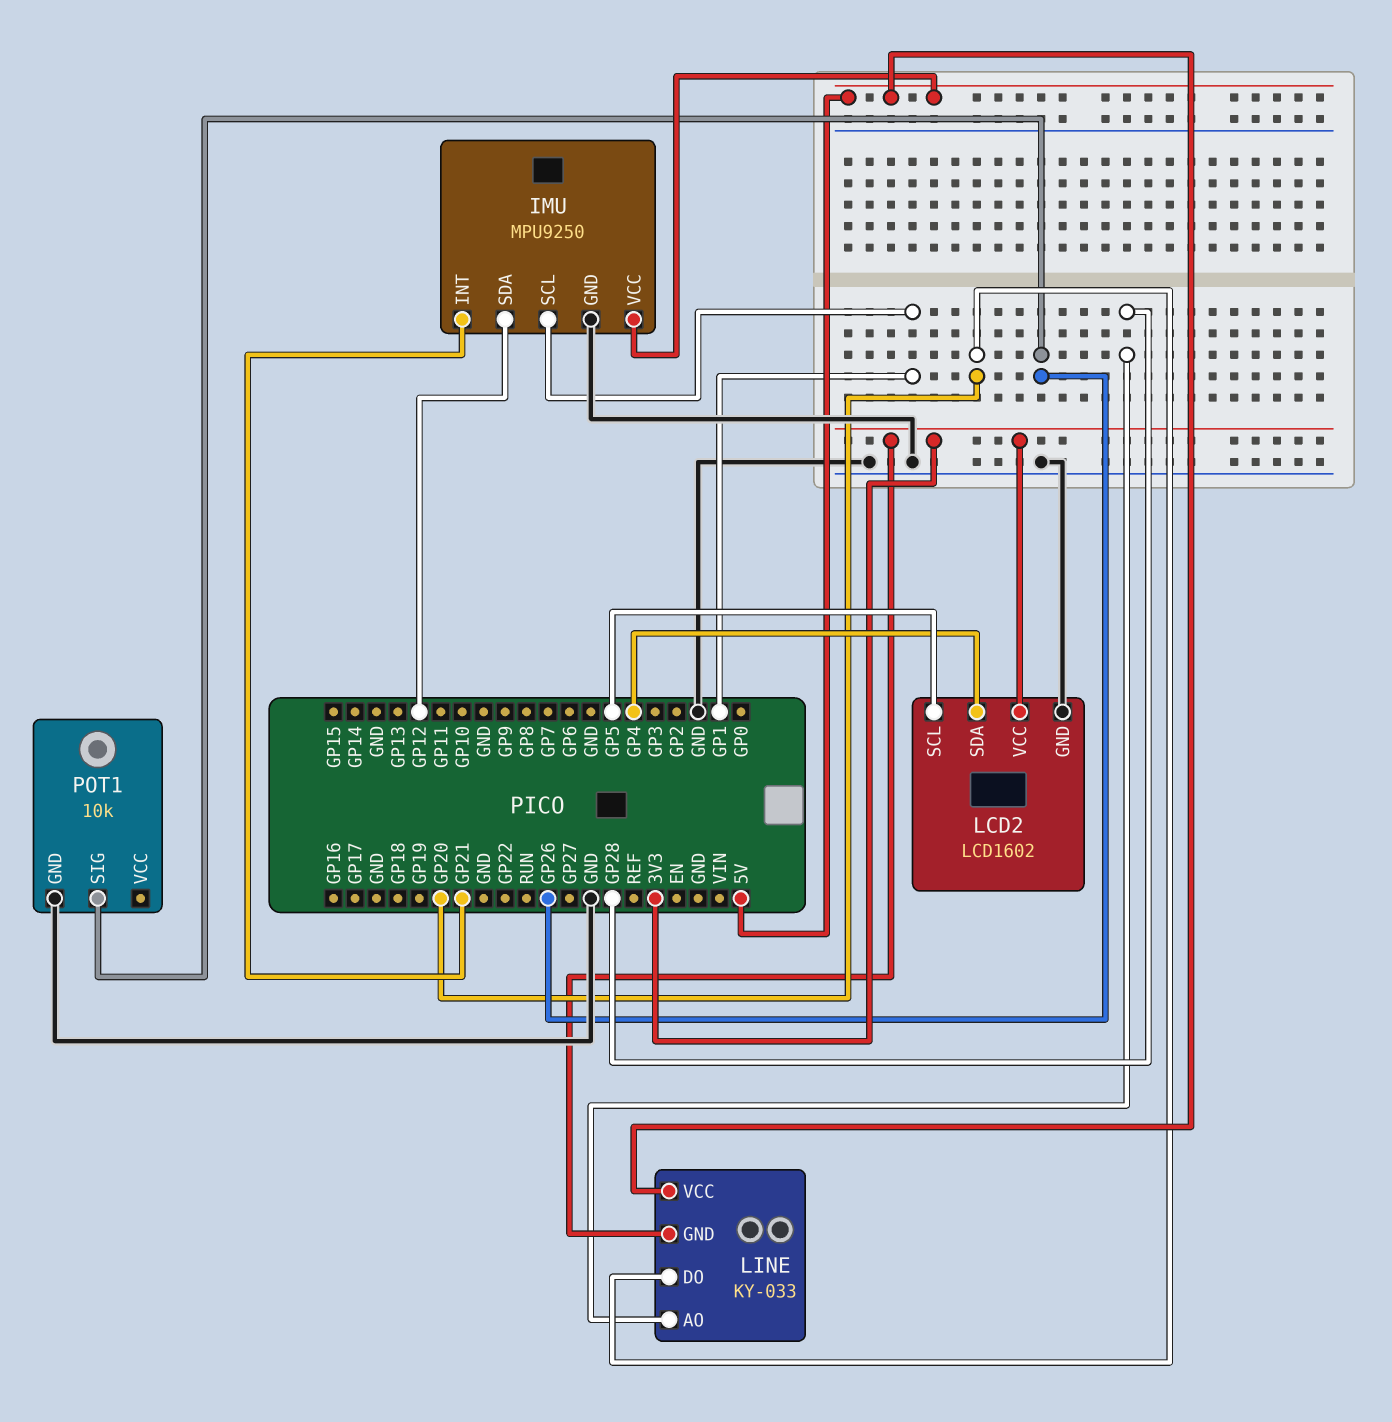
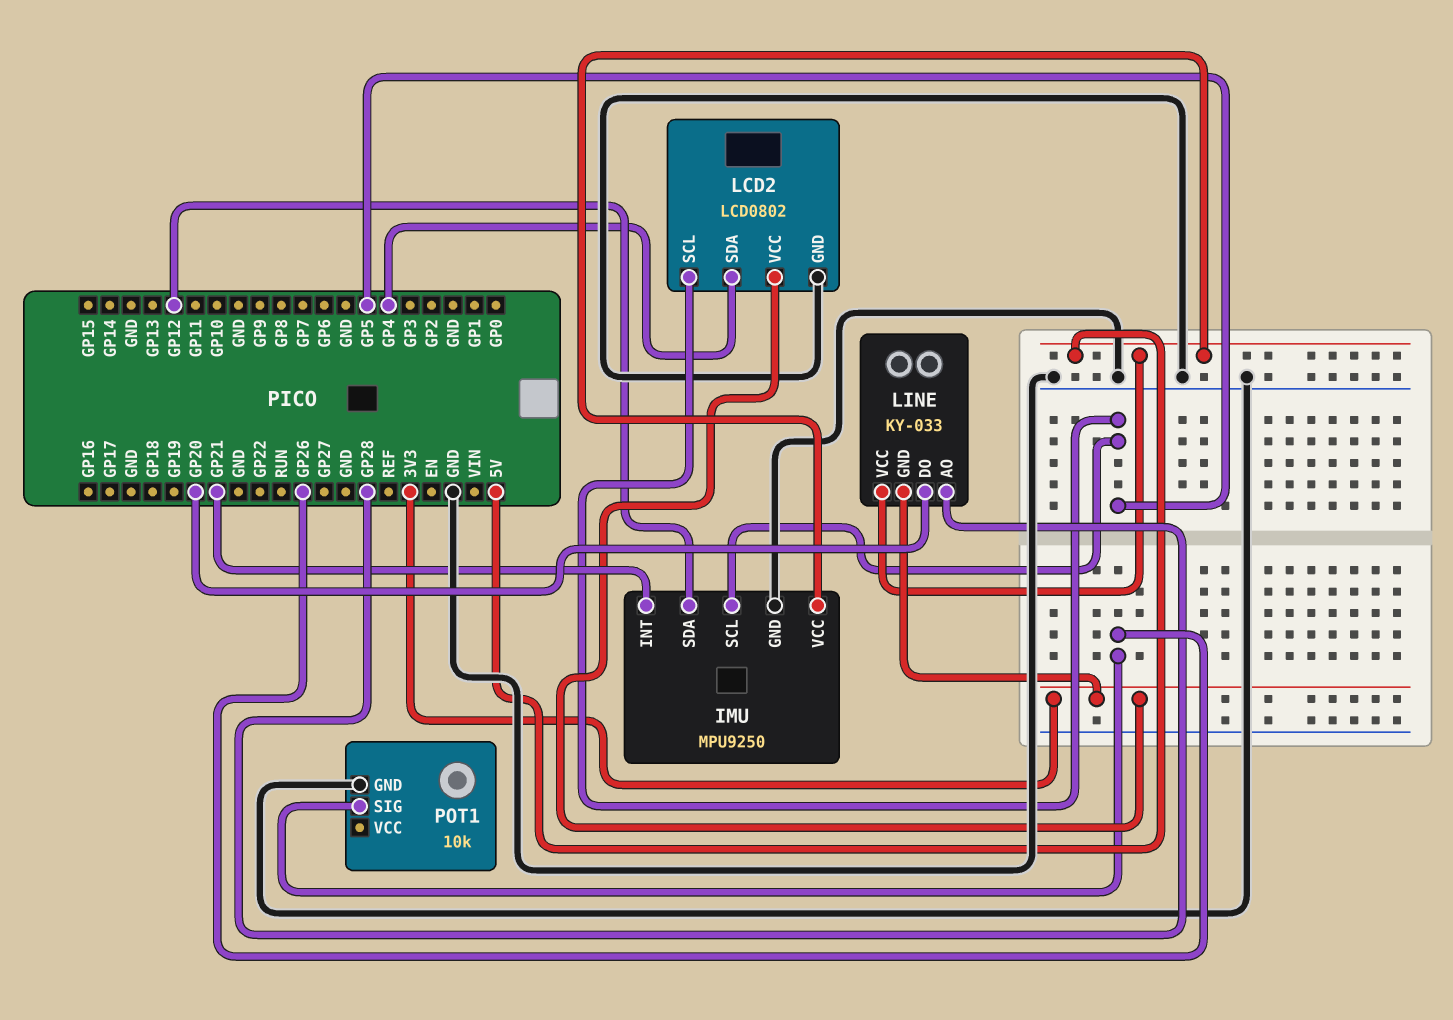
IMU pin SCL: GP1 -> GP5
LCD2: LCD1602 -> LCD0802

